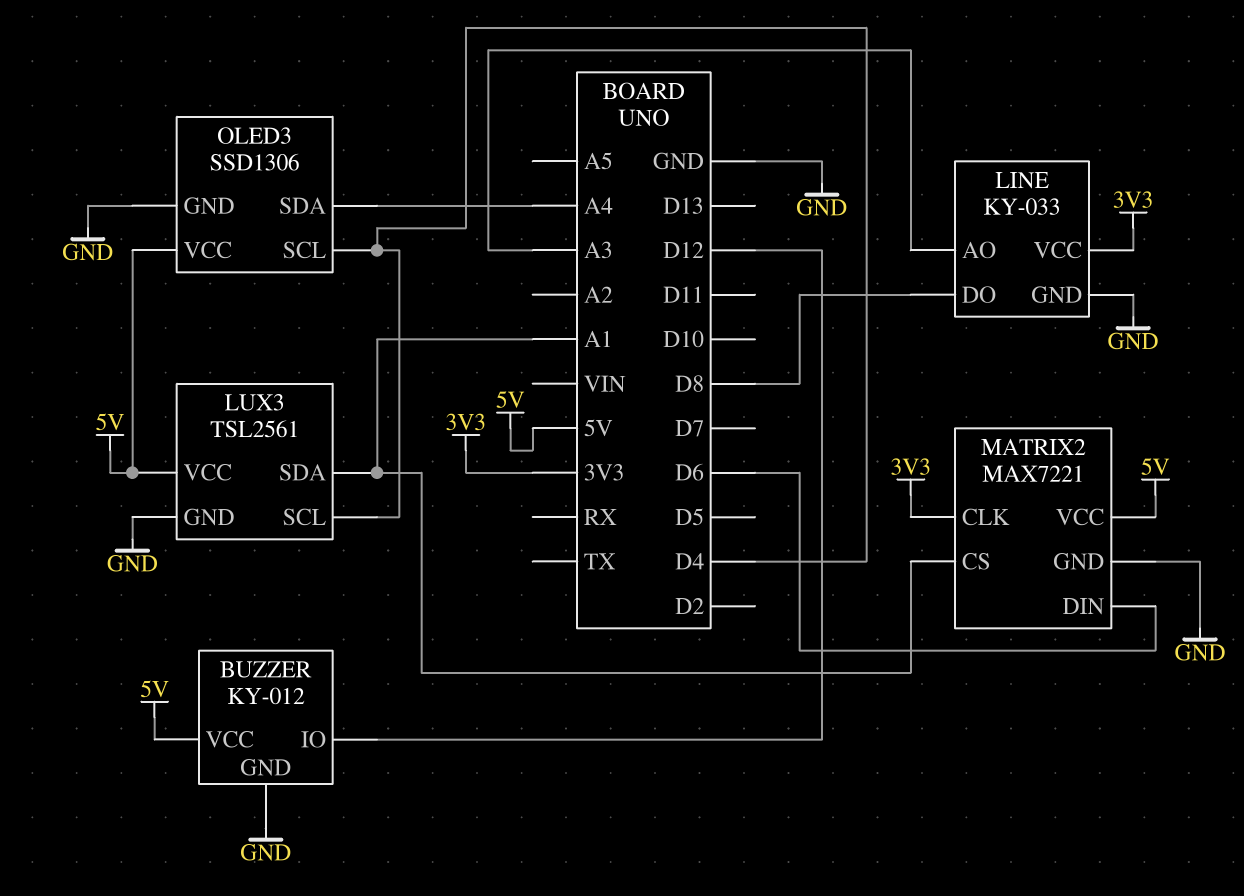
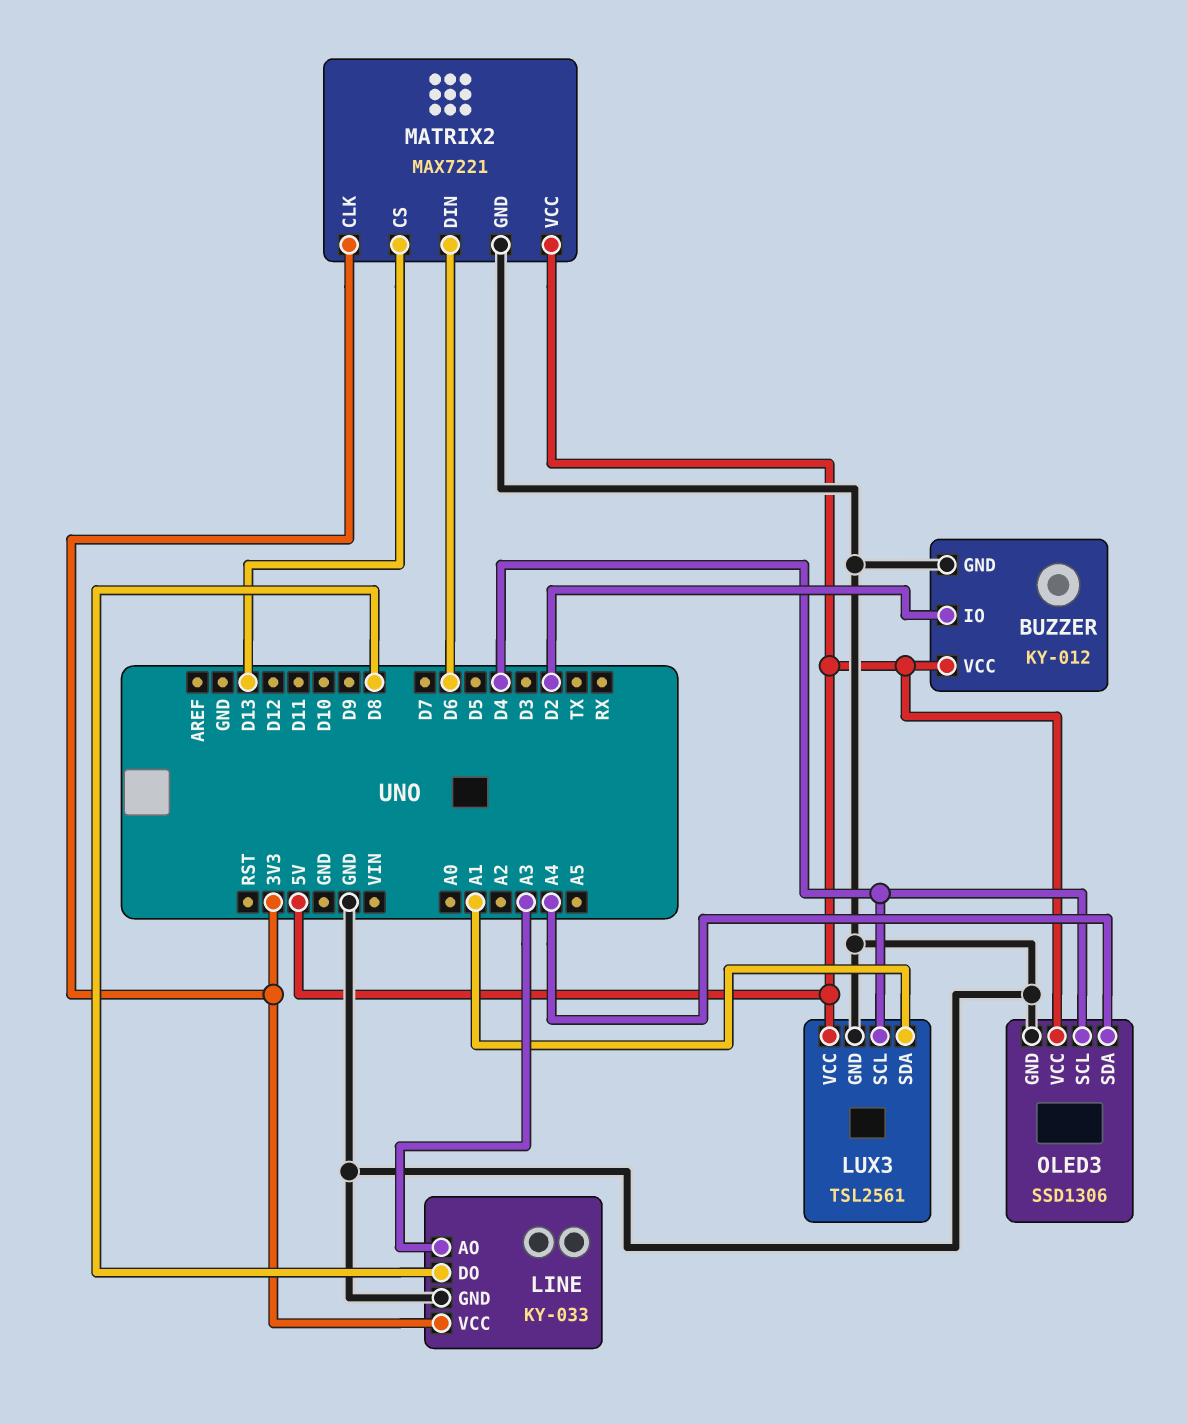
BUZZER pin IO: D12 -> D2
MATRIX2 pin CS: A1 -> D13

